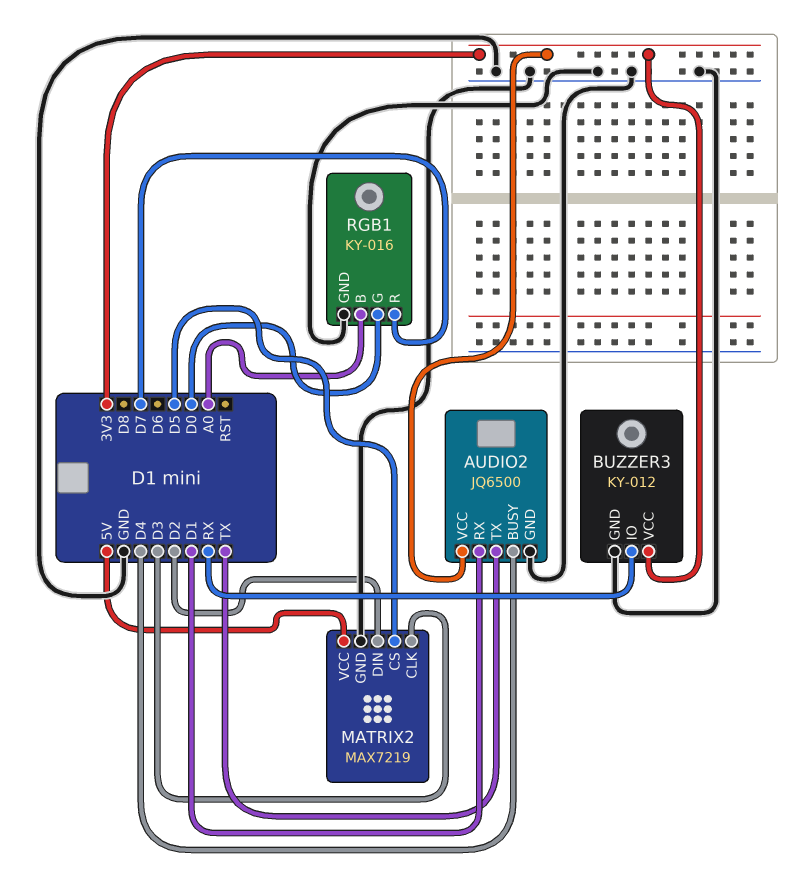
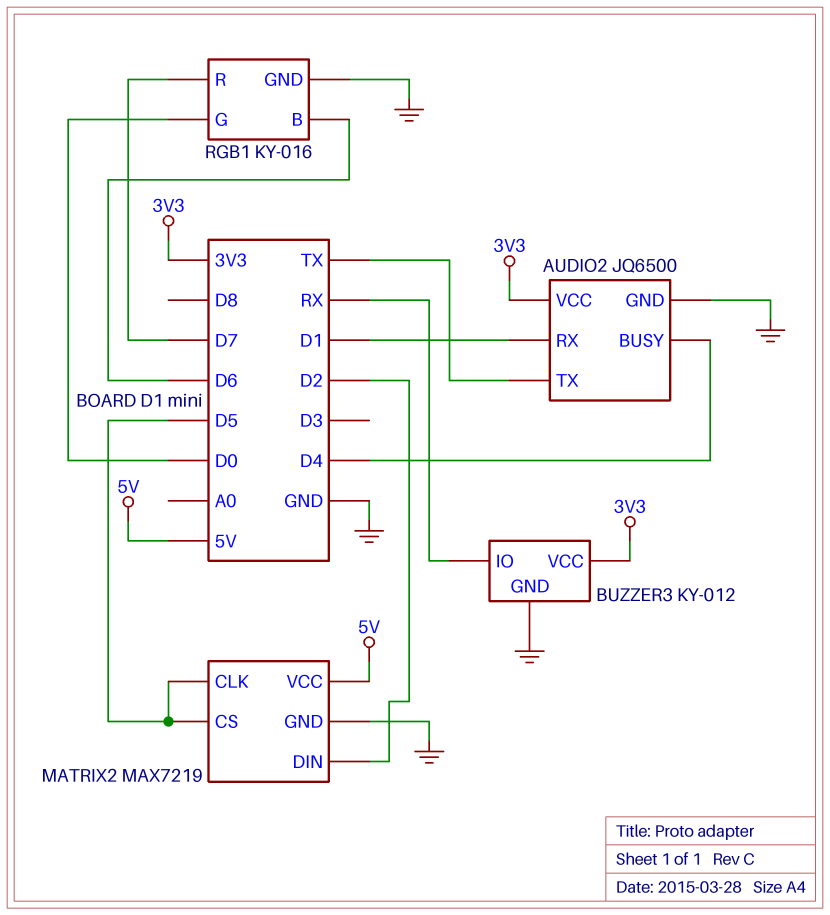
MATRIX2 pin CLK: D3 -> D5
RGB1 pin B: A0 -> D6

